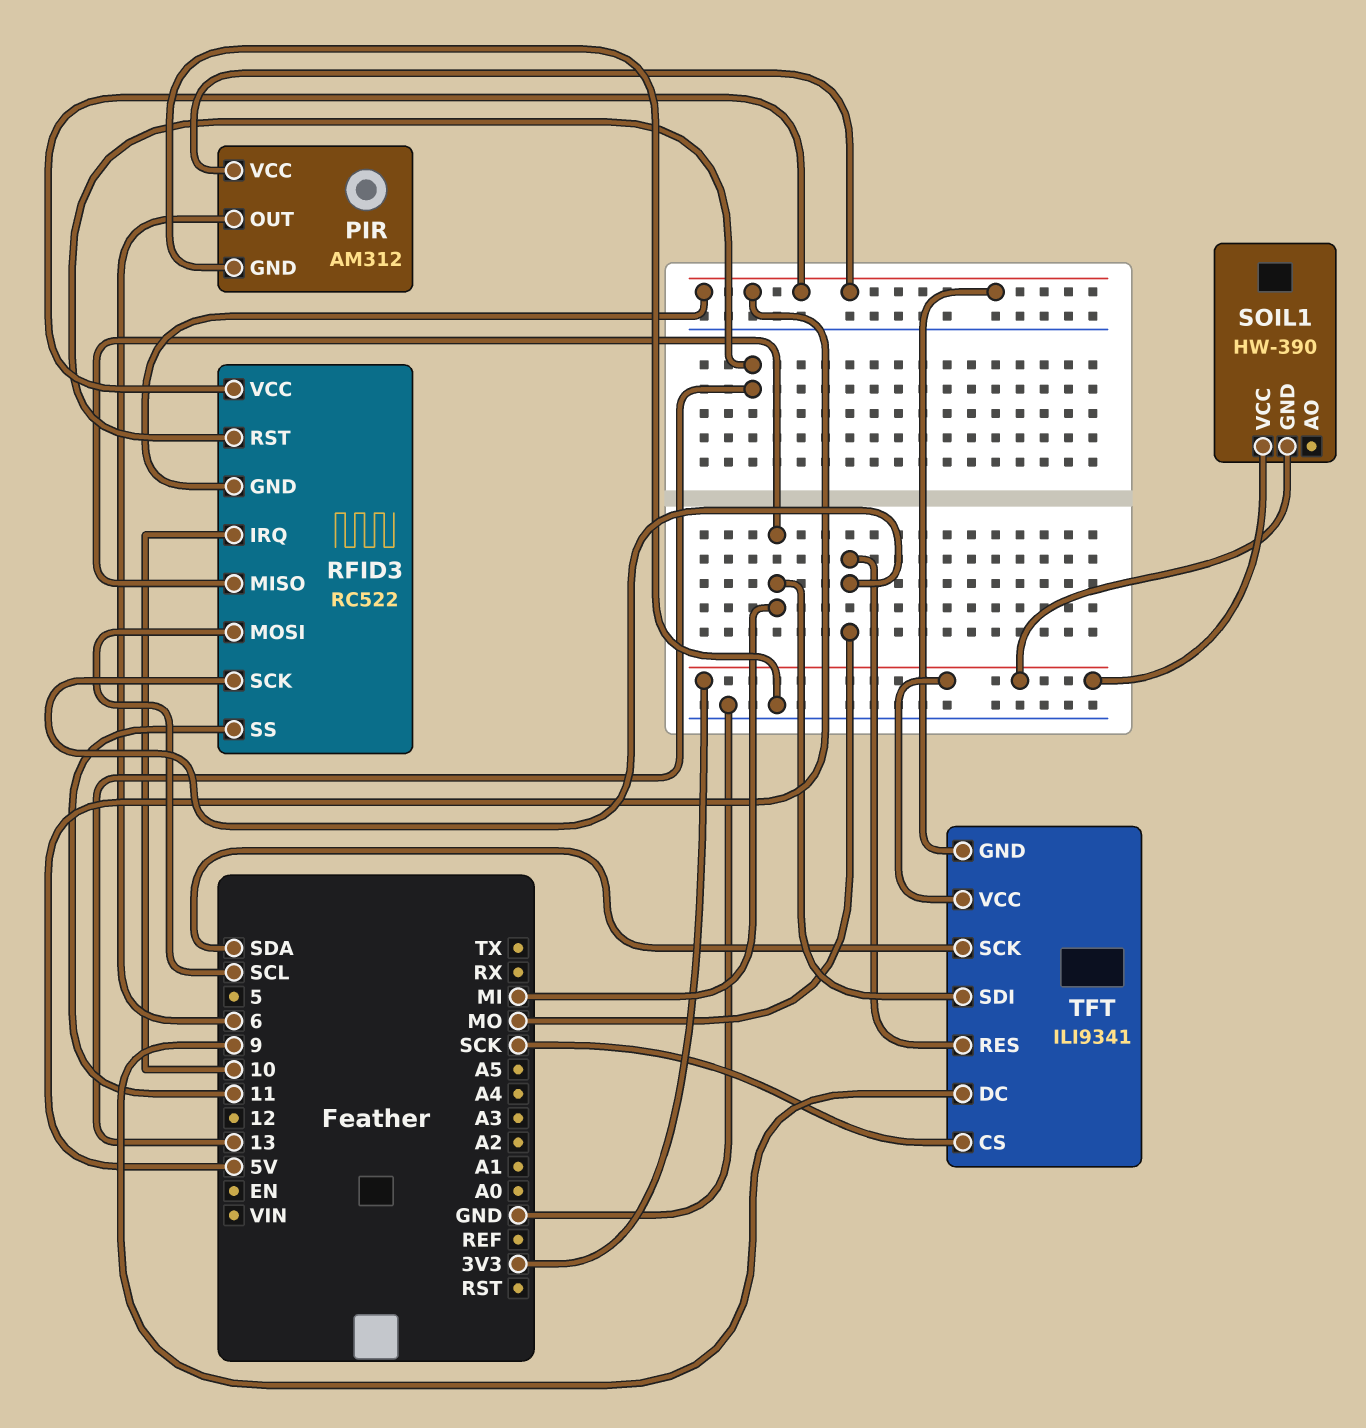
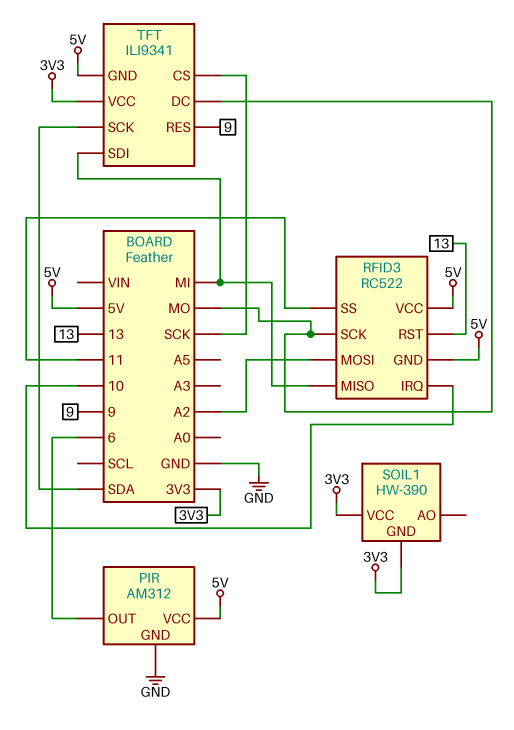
RFID3 pin MOSI: SCL -> A2
TFT pin DC: 9 -> MO
TFT pin RES: MO -> 9

